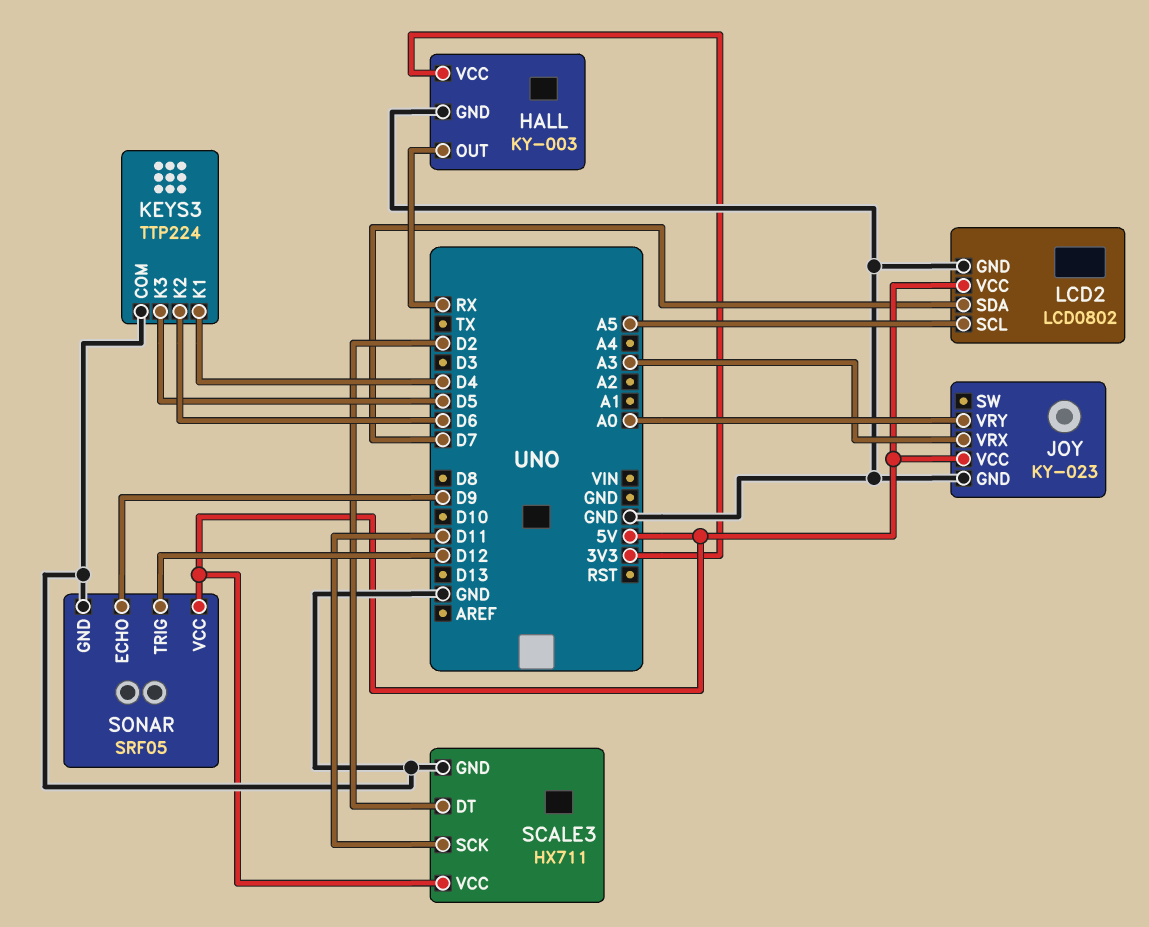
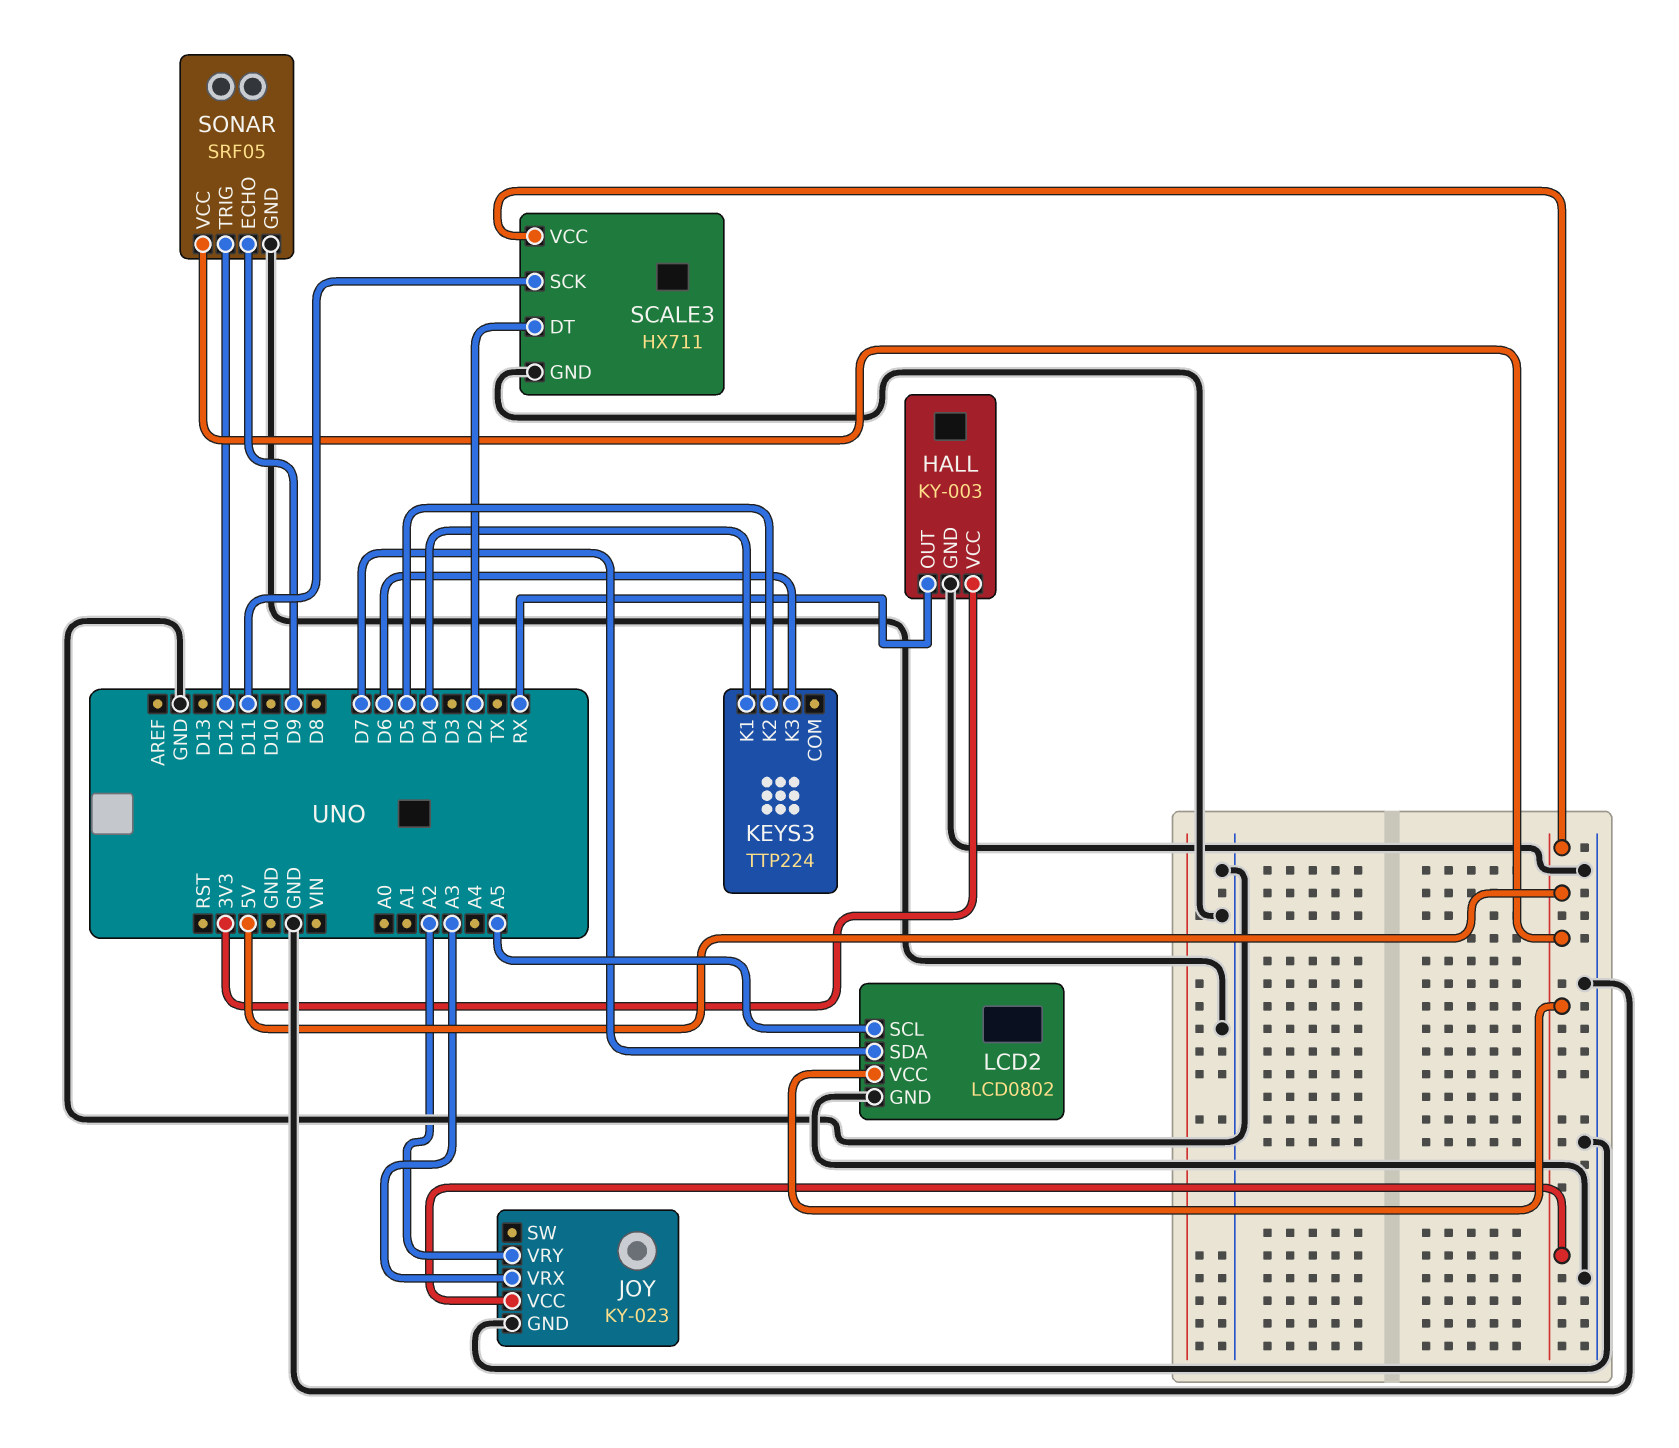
JOY pin VRY: A0 -> A2
KEYS3 pin COM: GND -> none
KEYS3 pin K2: D6 -> D5
KEYS3 pin K3: D5 -> D6

